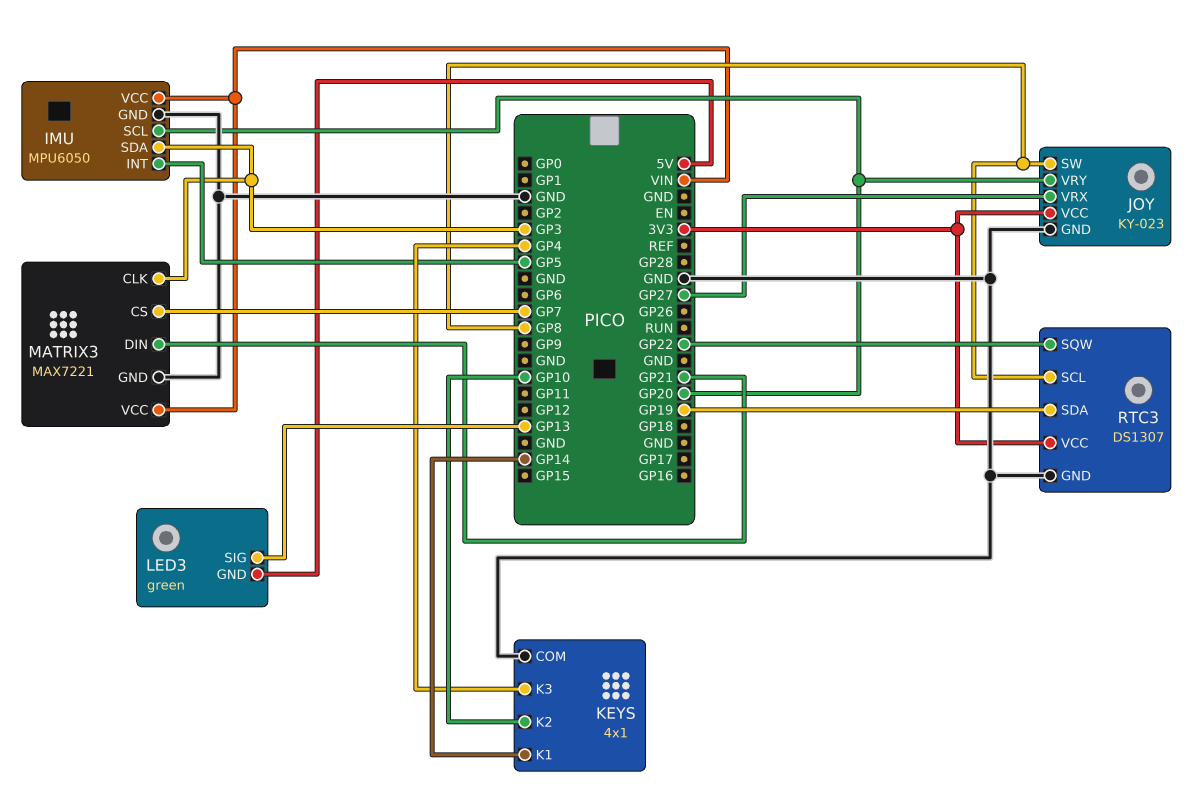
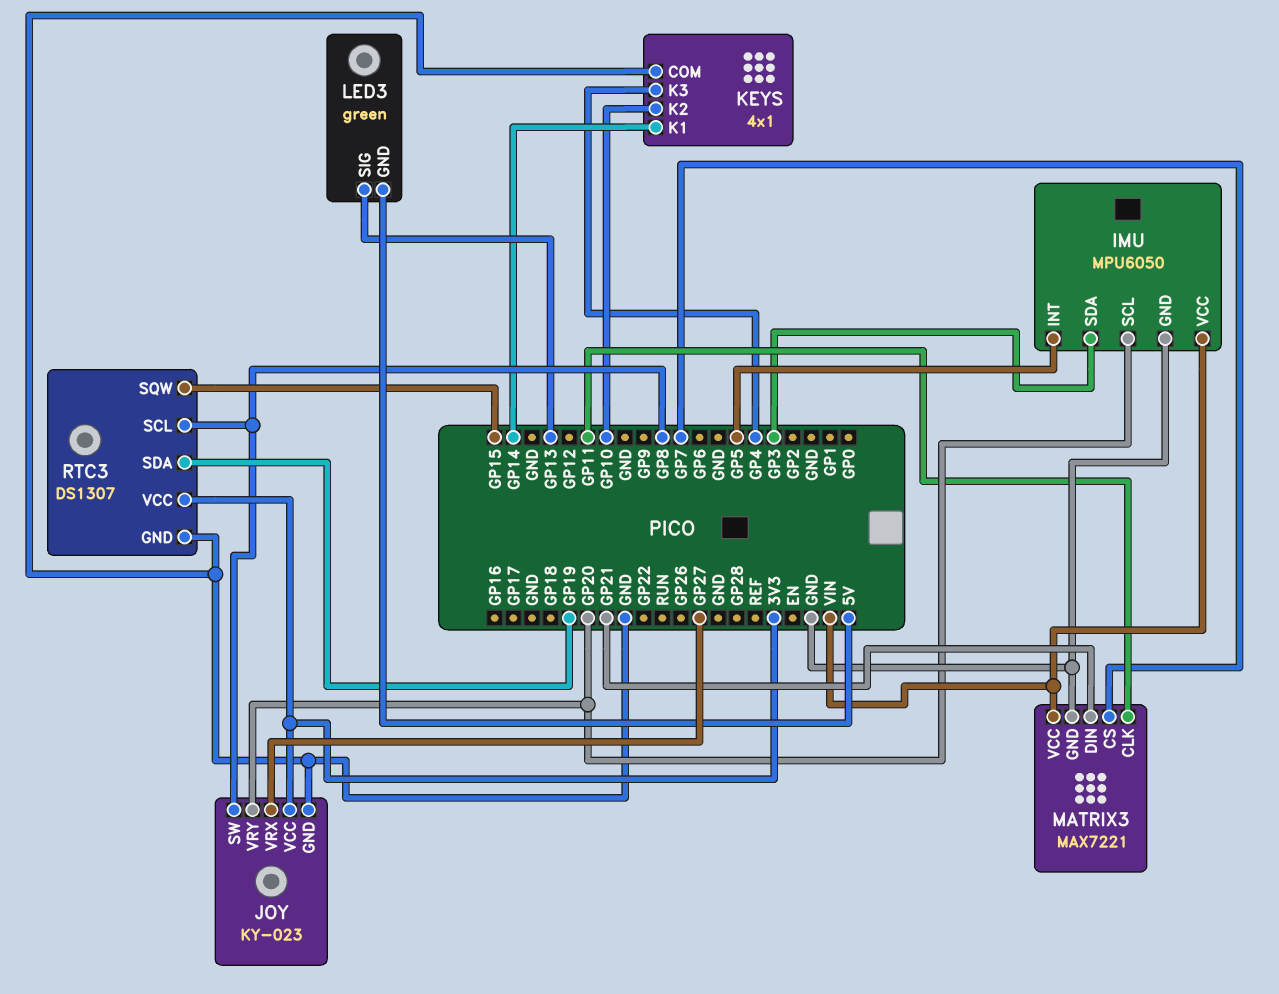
MATRIX3 pin CLK: GP3 -> GP11
RTC3 pin SQW: GP22 -> GP15

